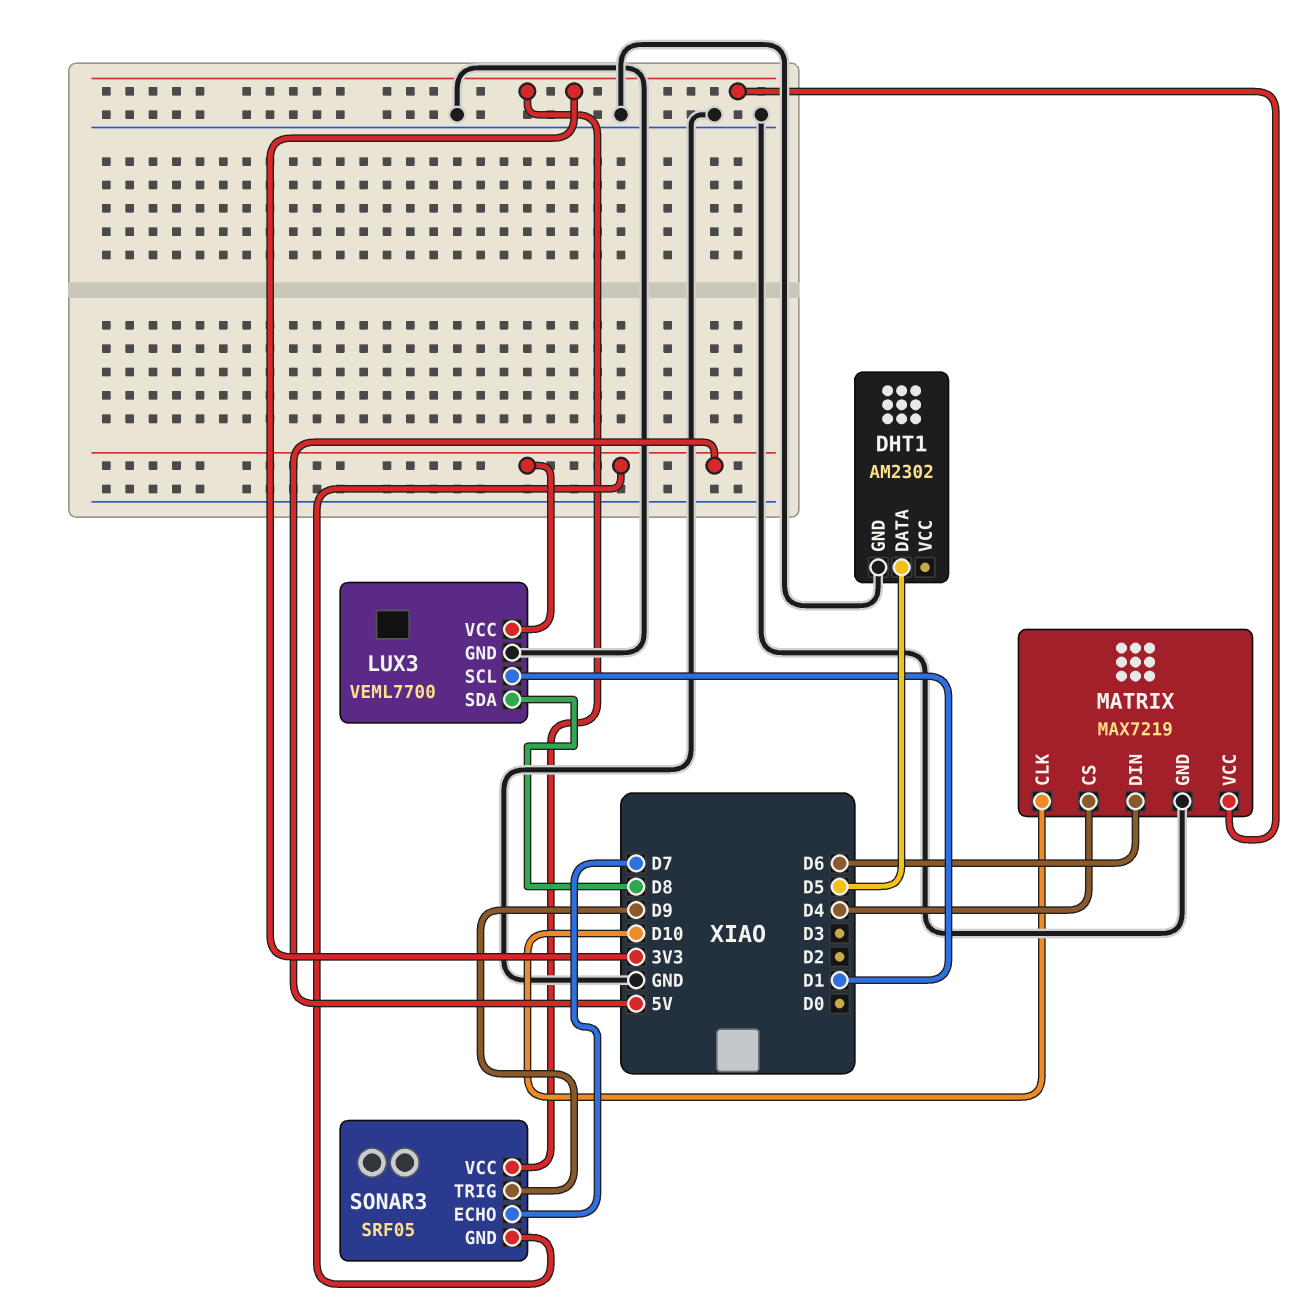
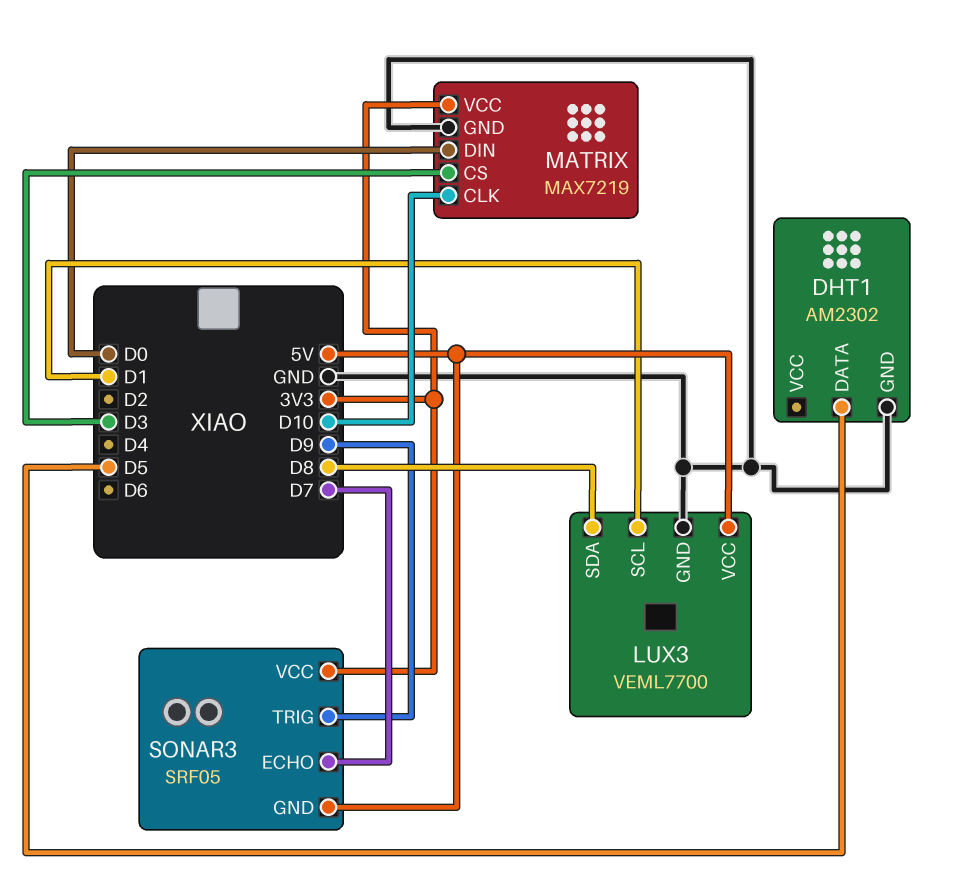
MATRIX pin CS: D4 -> D3
MATRIX pin DIN: D6 -> D0

